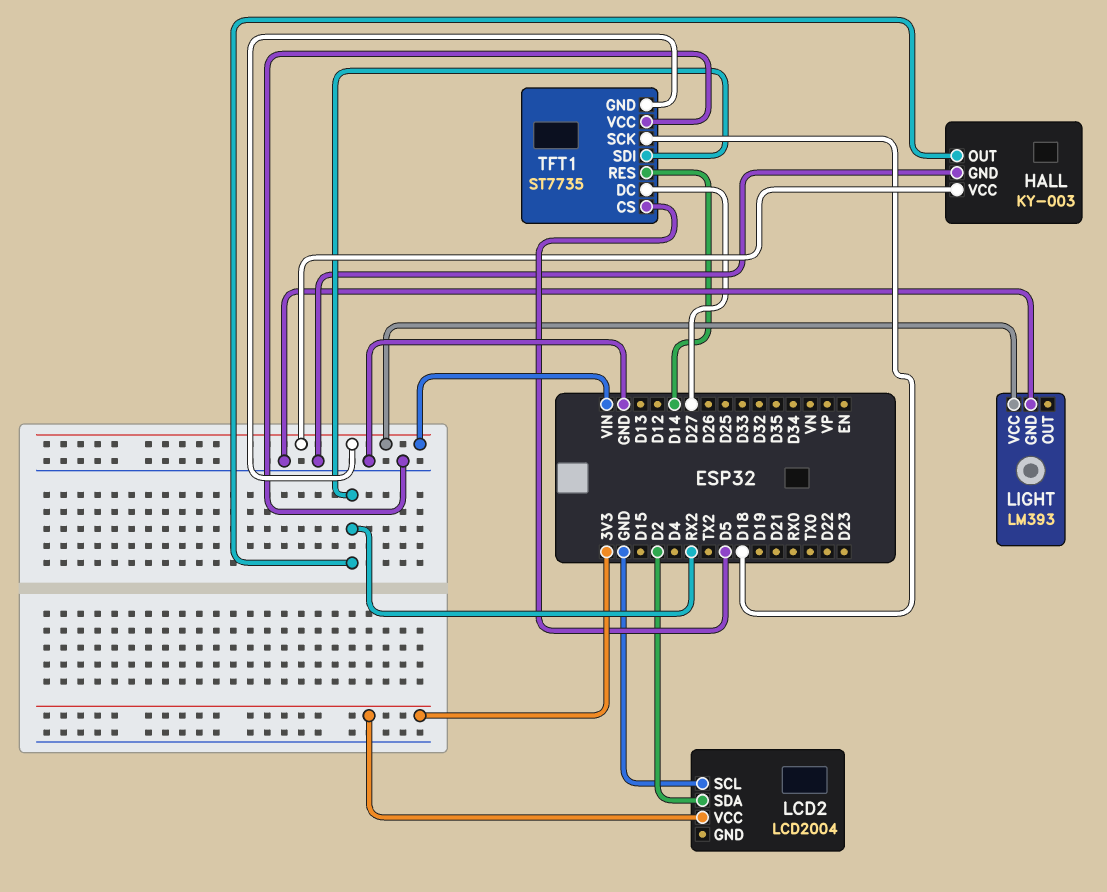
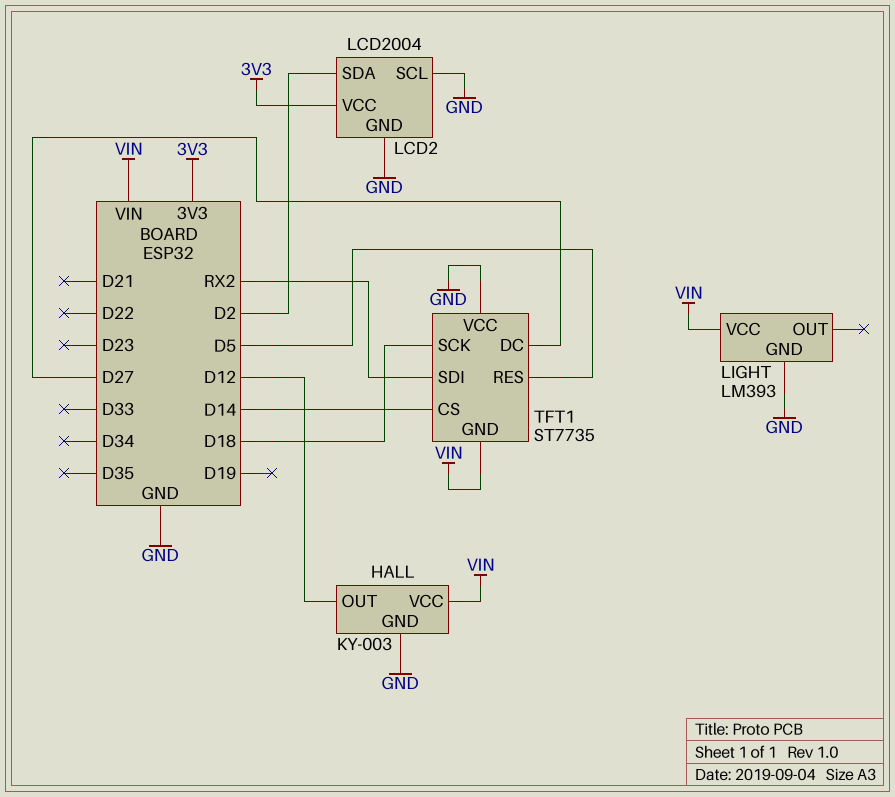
HALL pin OUT: RX2 -> D12
LCD2 pin GND: none -> GND
TFT1 pin CS: D5 -> D14
TFT1 pin RES: D14 -> D5

